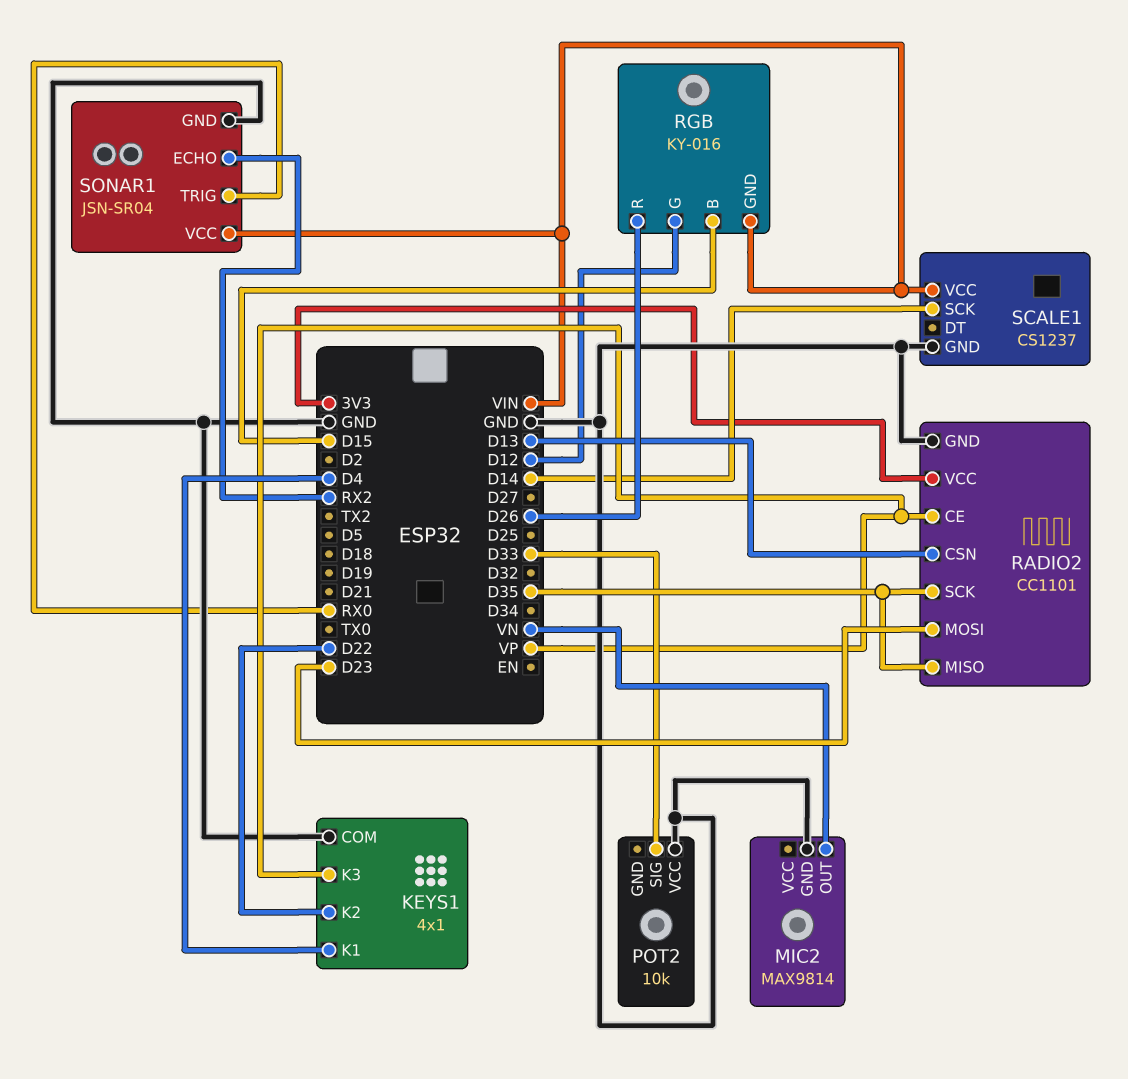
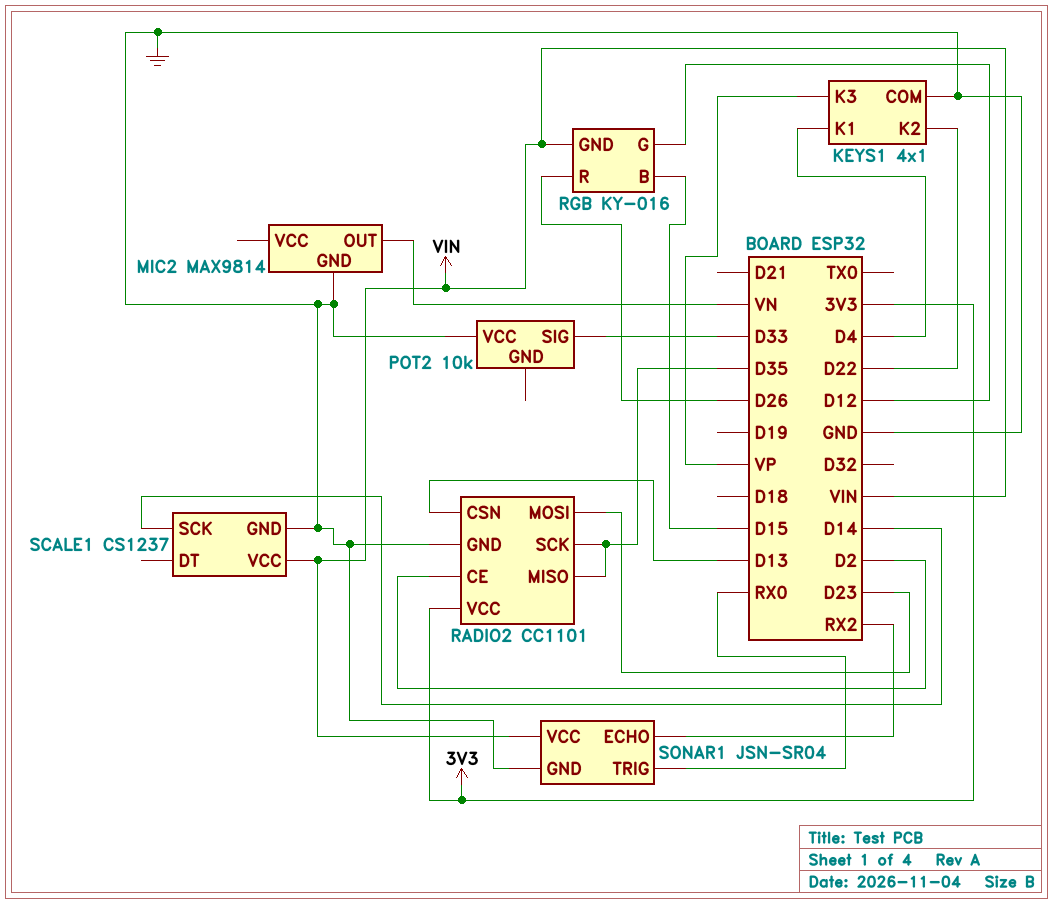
RADIO2 pin CE: VP -> D2

